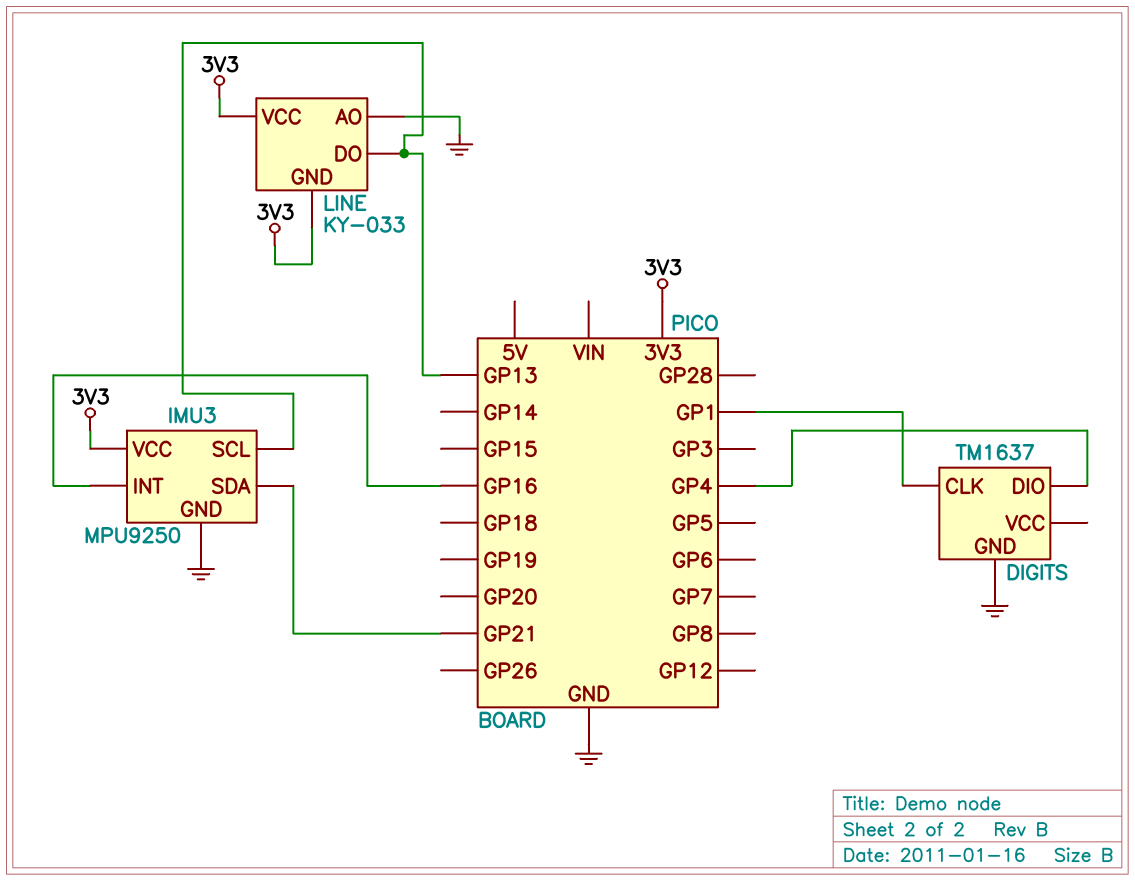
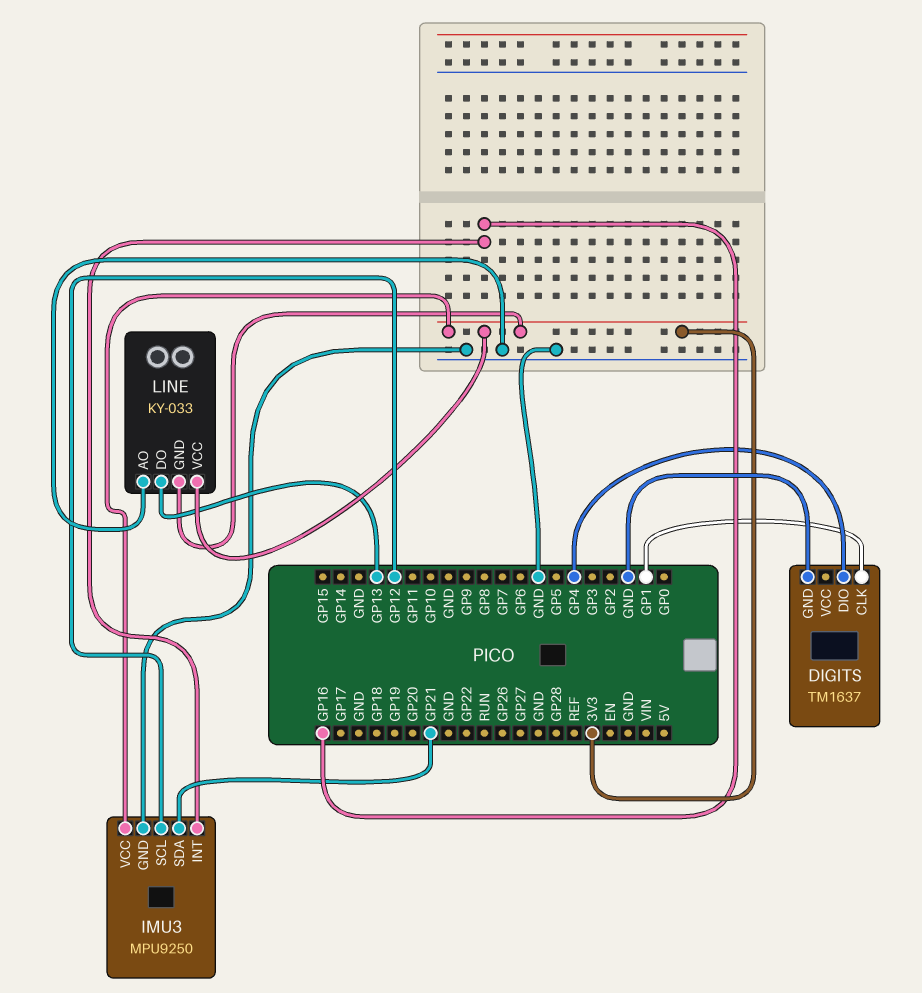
IMU3 pin SCL: GP13 -> GP12

